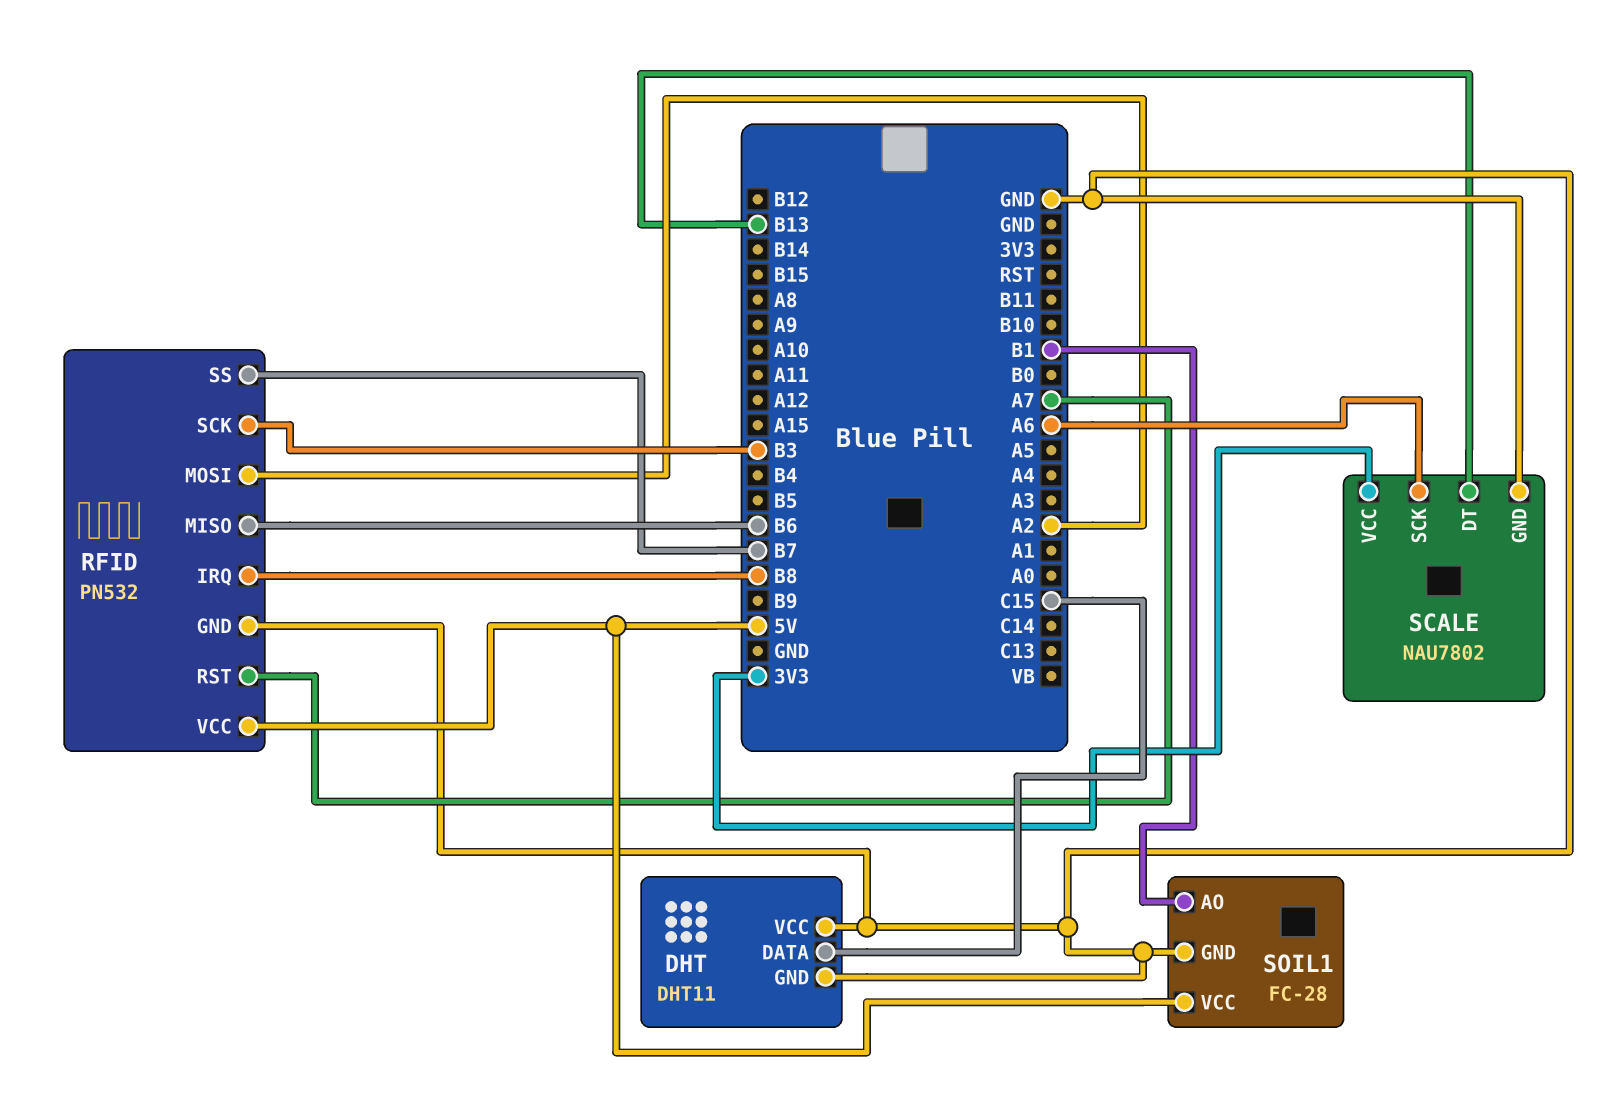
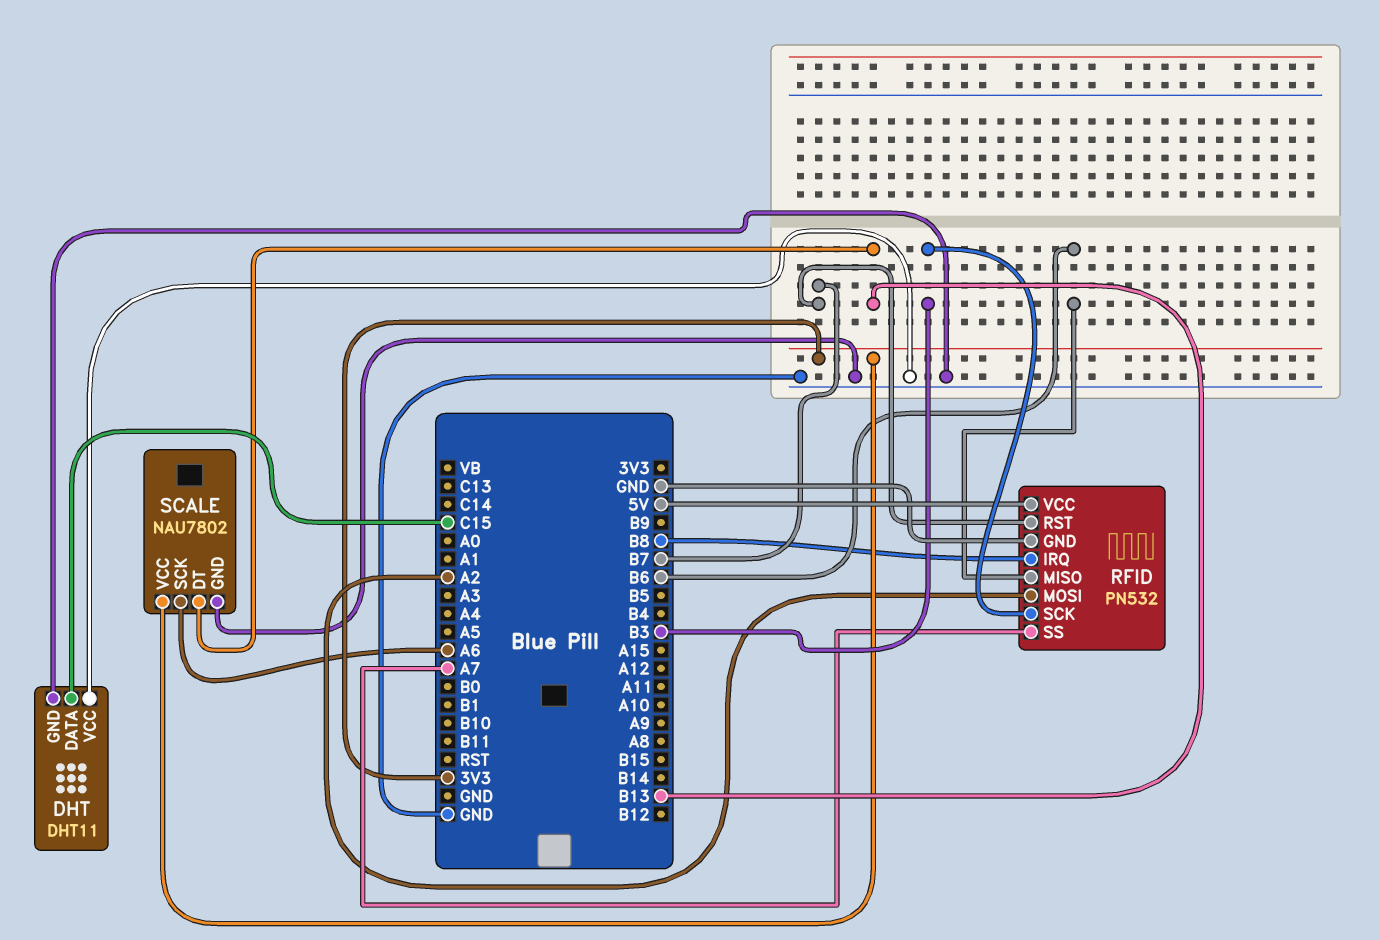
RFID pin RST: A7 -> B7
RFID pin SS: B7 -> A7
SOIL1: FC-28 -> none
SOIL1 pin AO: B1 -> none
SOIL1 pin GND: GND -> none
SOIL1 pin VCC: 5V -> none

